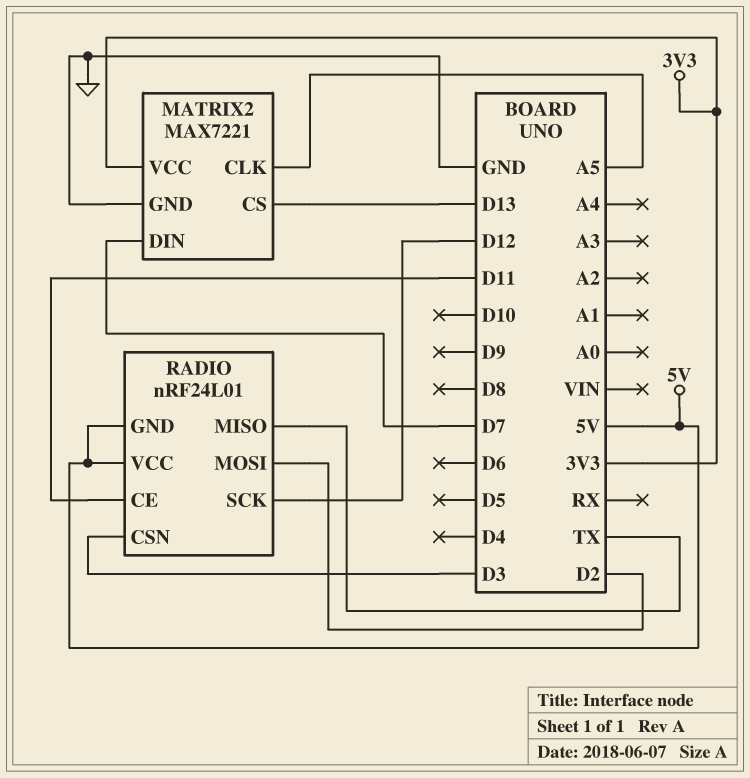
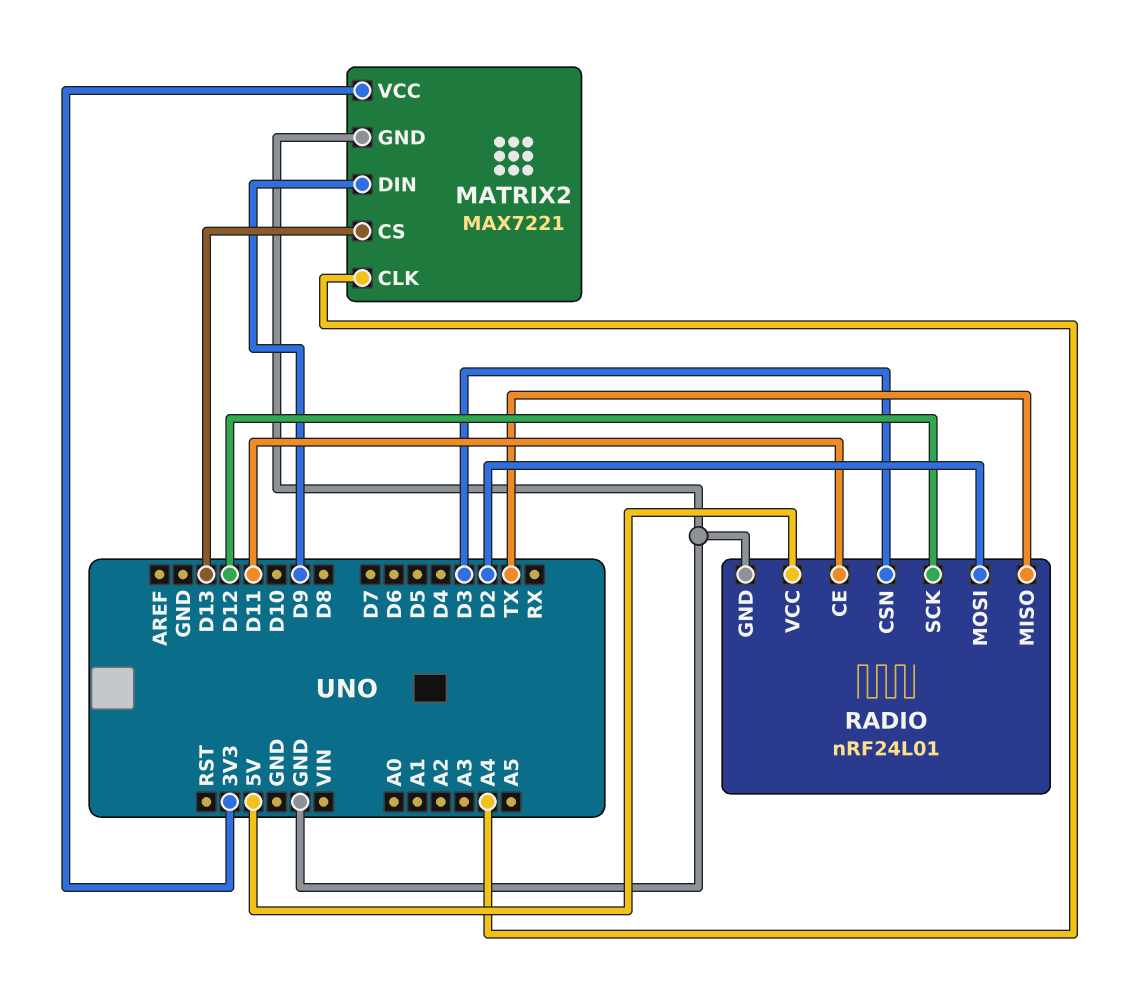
MATRIX2 pin CLK: A5 -> A4
MATRIX2 pin DIN: D7 -> D9
RADIO pin GND: 5V -> GND

